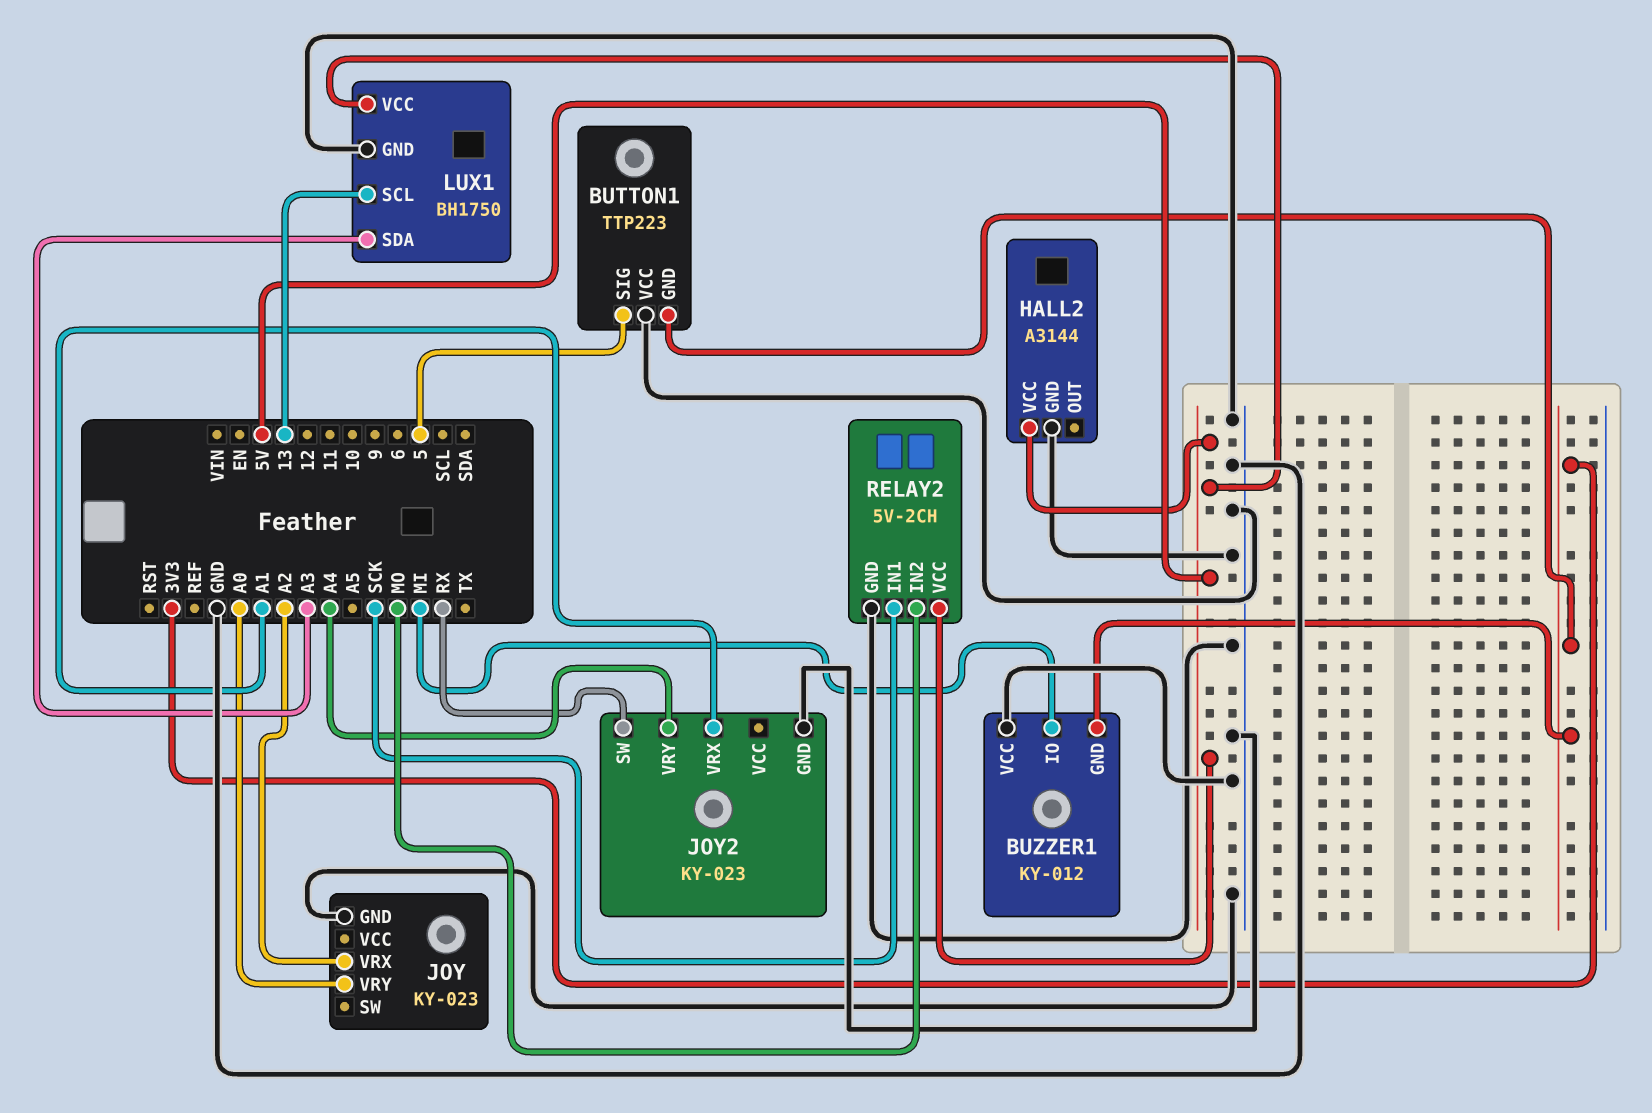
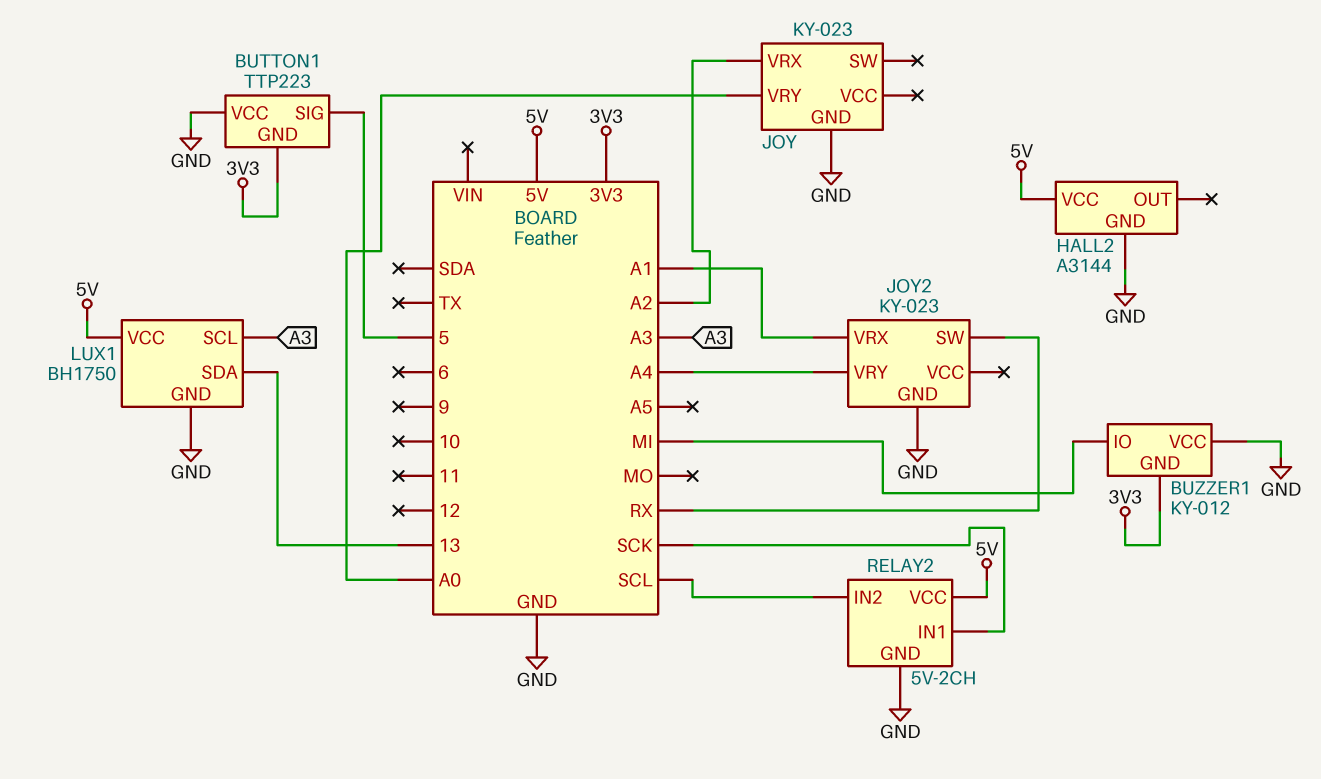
LUX1 pin SCL: 13 -> A3
LUX1 pin SDA: A3 -> 13
RELAY2 pin IN2: MO -> SCL

